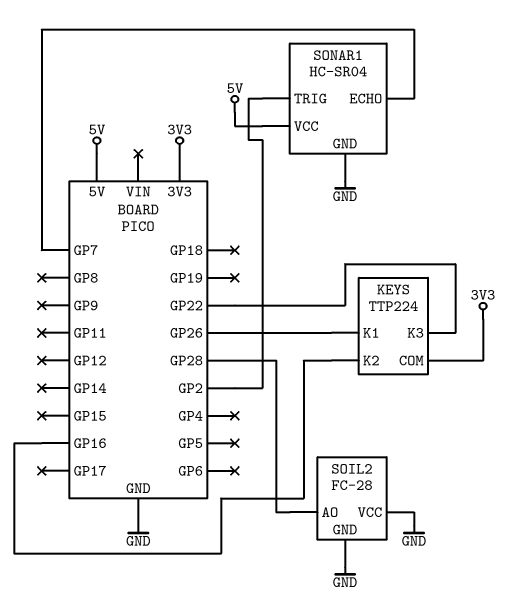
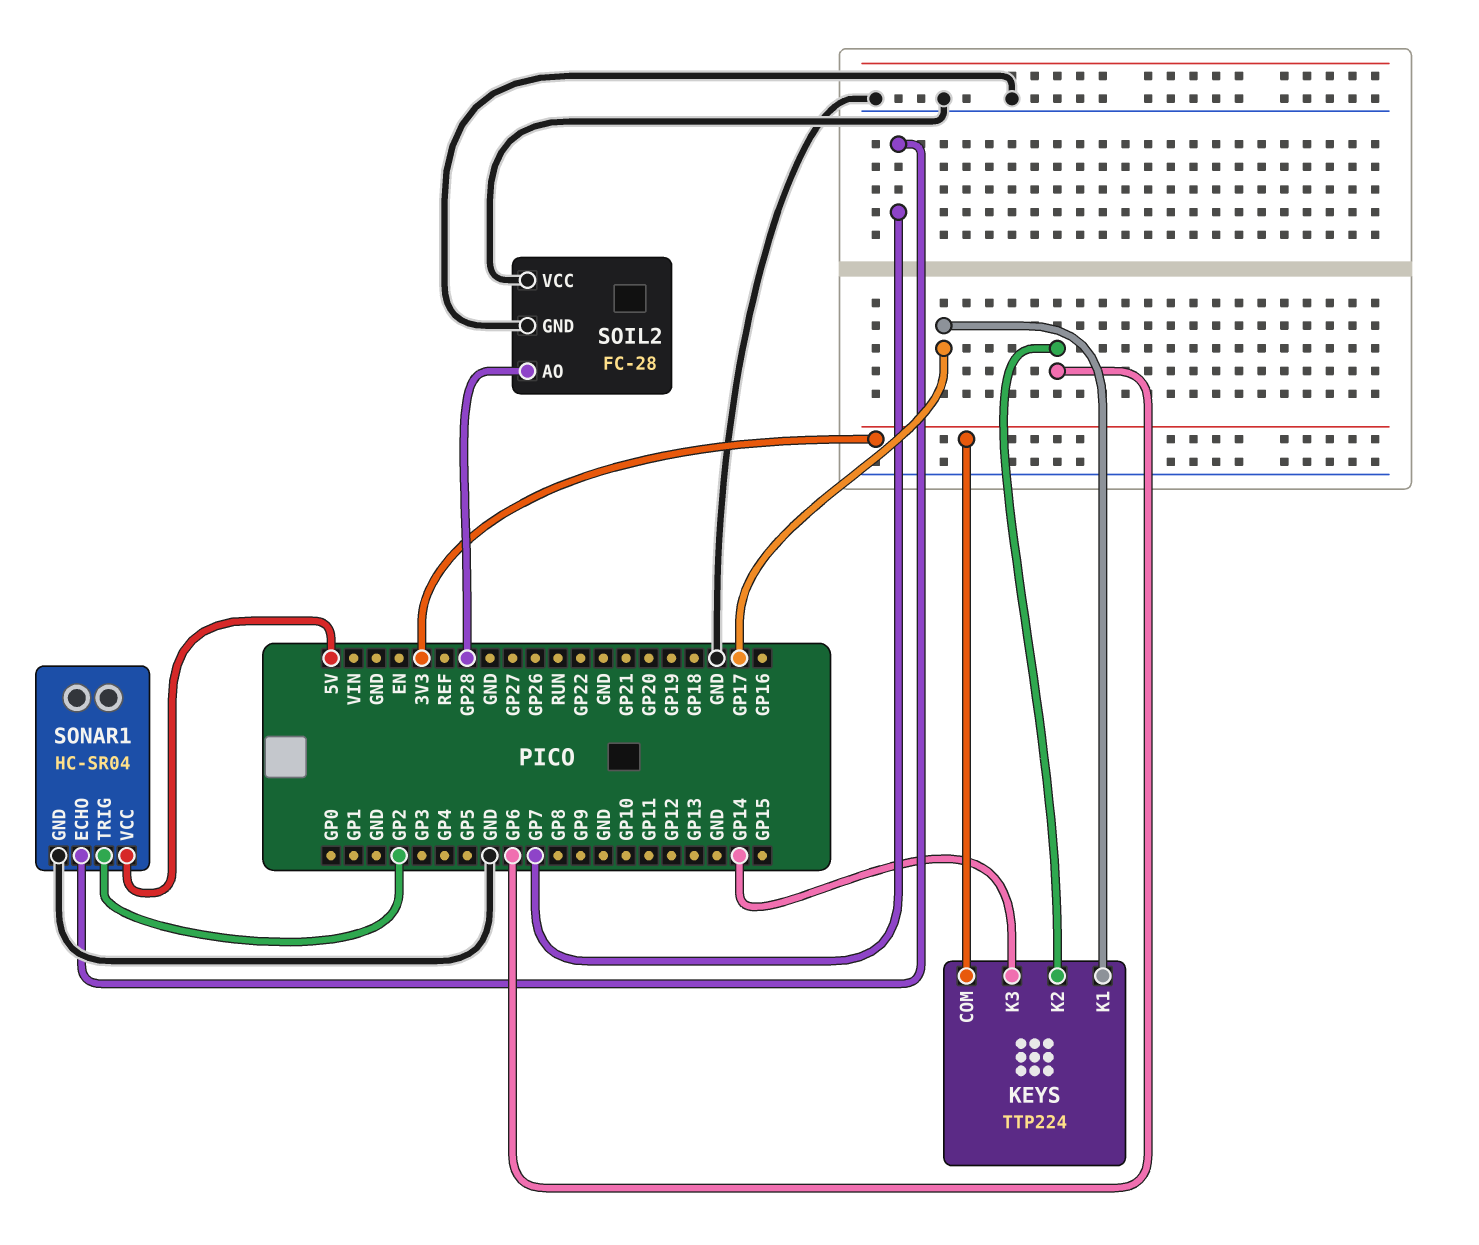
KEYS pin K1: GP26 -> GP17
KEYS pin K2: GP16 -> GP6
KEYS pin K3: GP22 -> GP14

